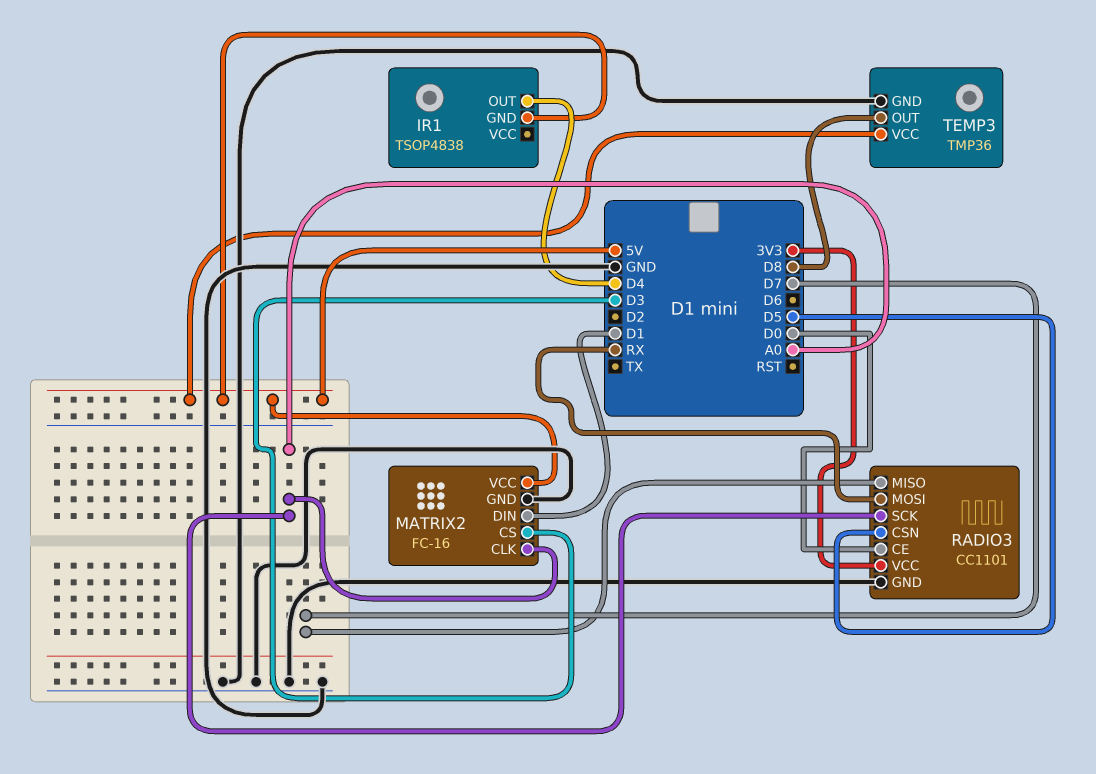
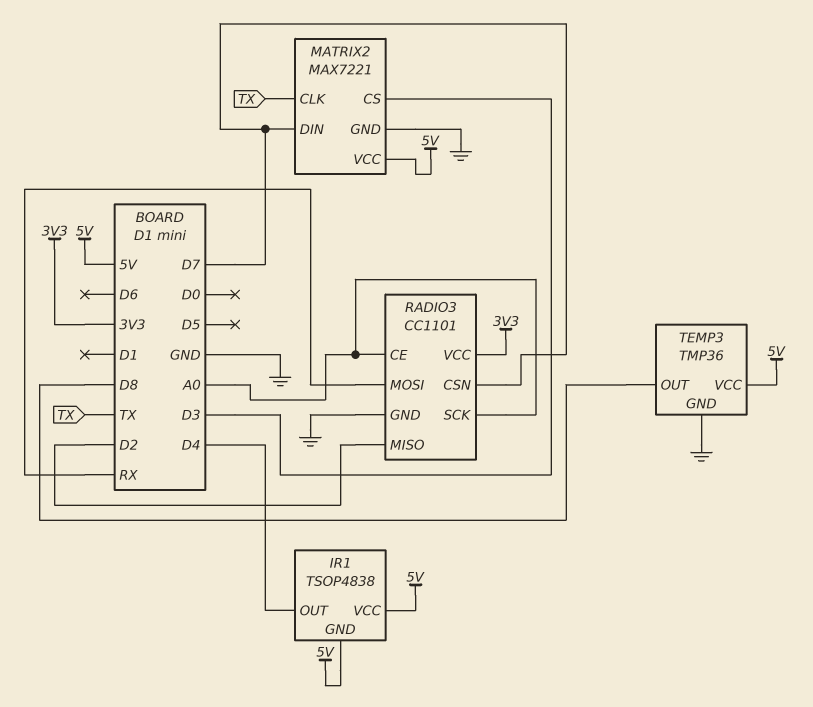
IR1 pin VCC: none -> 5V
MATRIX2: FC-16 -> MAX7221
MATRIX2 pin CLK: A0 -> TX
MATRIX2 pin DIN: D1 -> D7
RADIO3 pin CE: D0 -> A0
RADIO3 pin CSN: D5 -> D7
RADIO3 pin MISO: D7 -> D2

